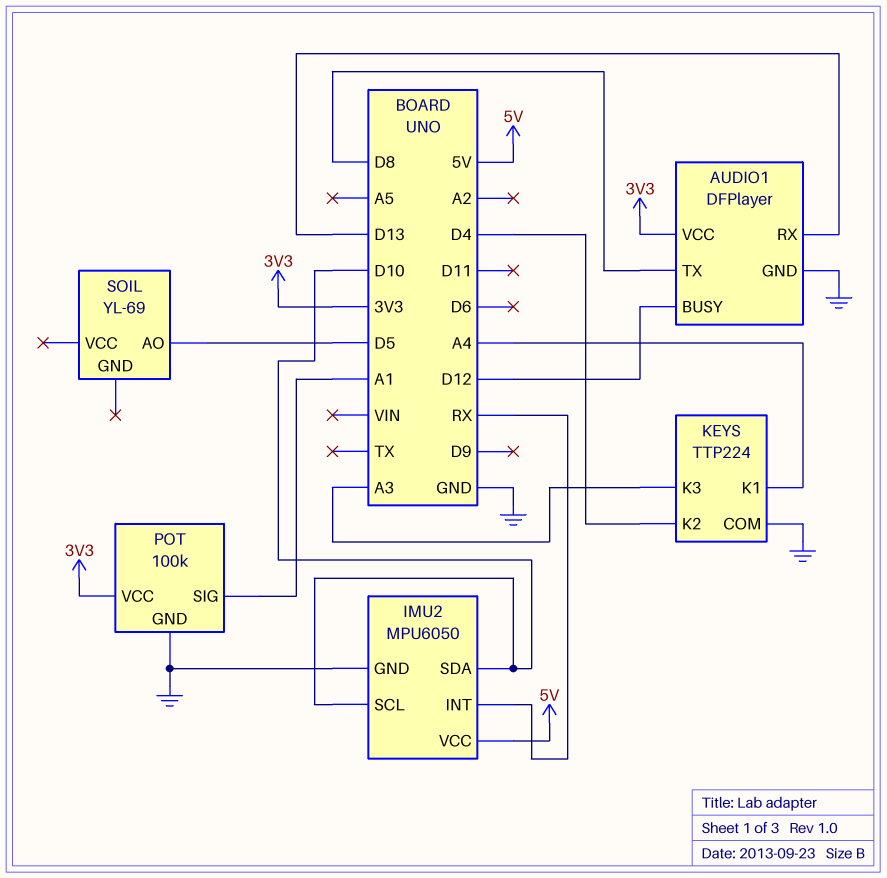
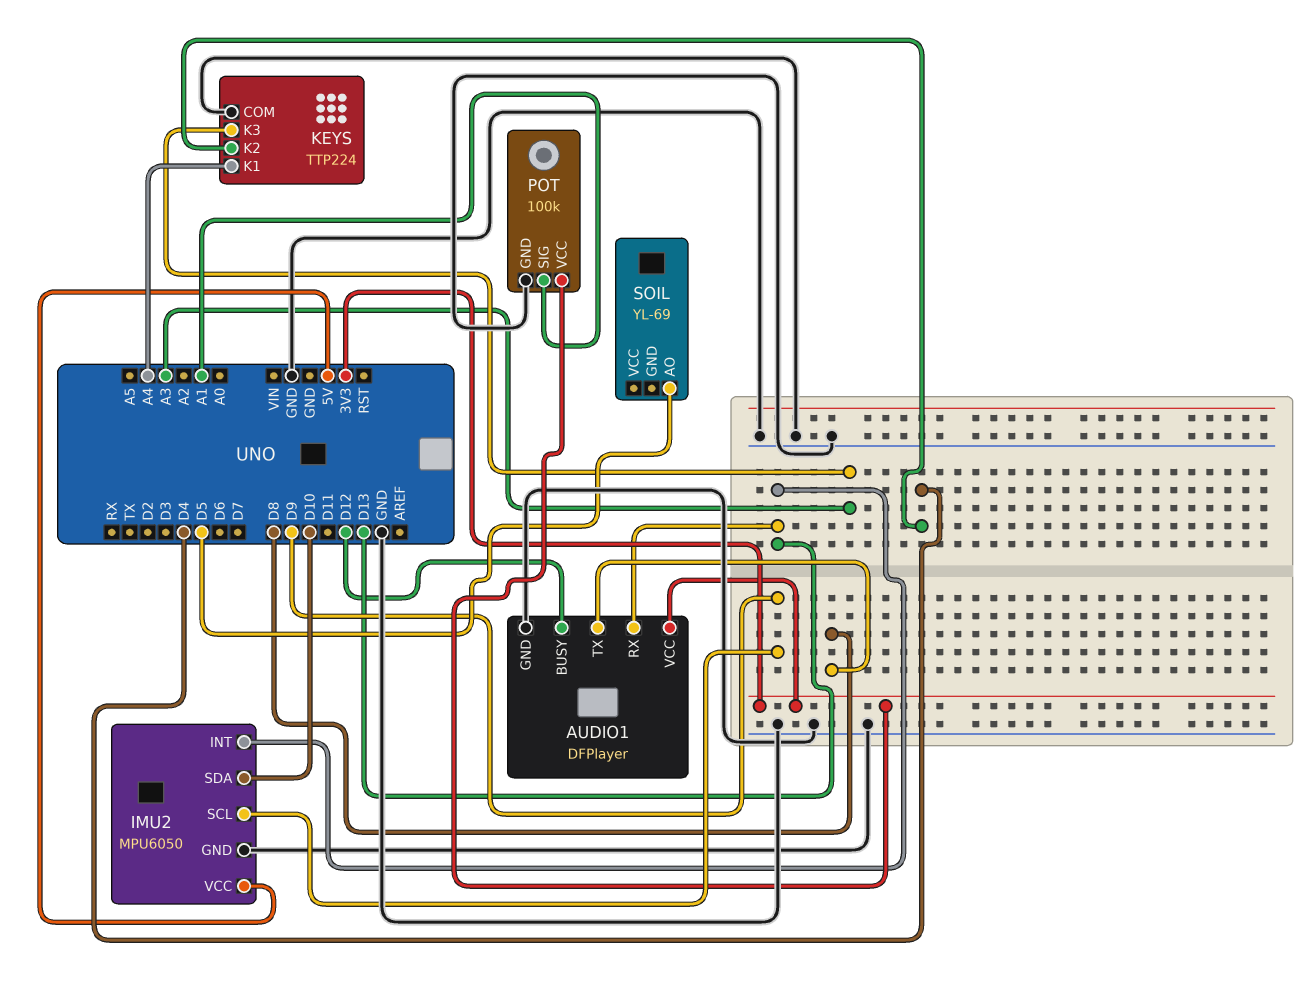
IMU2 pin INT: RX -> D13
IMU2 pin SCL: D10 -> D9

